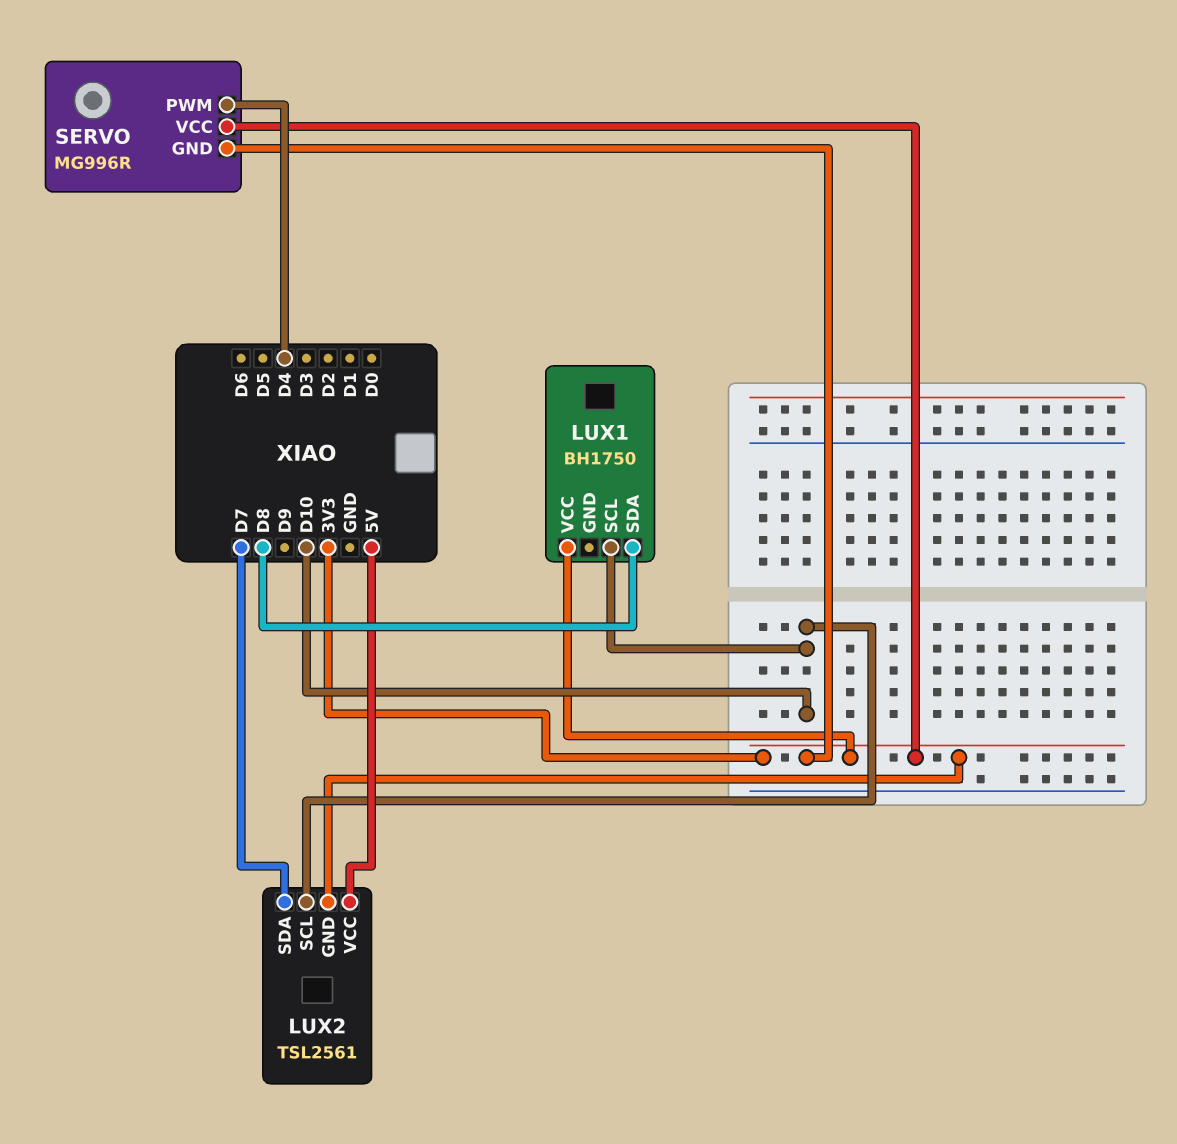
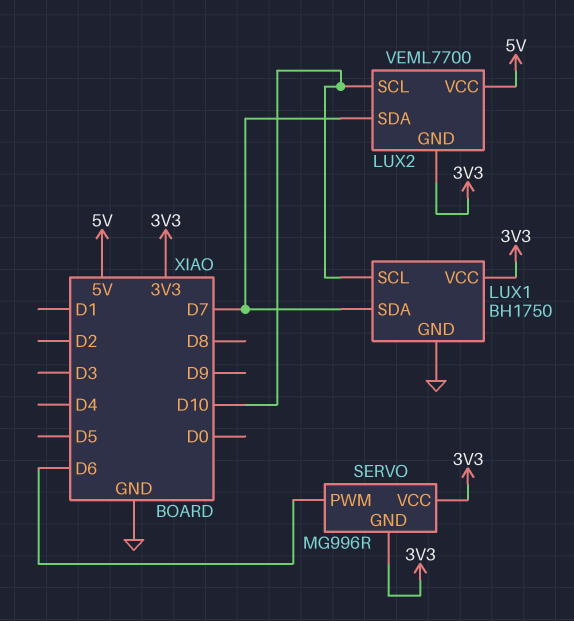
LUX1 pin GND: none -> GND
LUX1 pin SDA: D8 -> D7
LUX2: TSL2561 -> VEML7700
SERVO pin PWM: D4 -> D6

